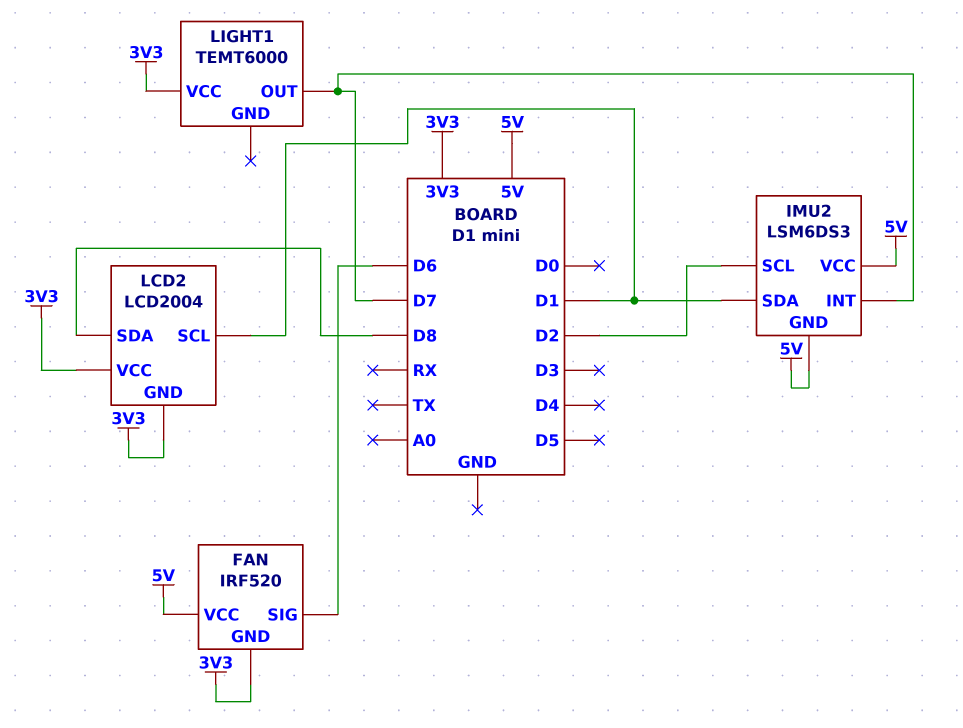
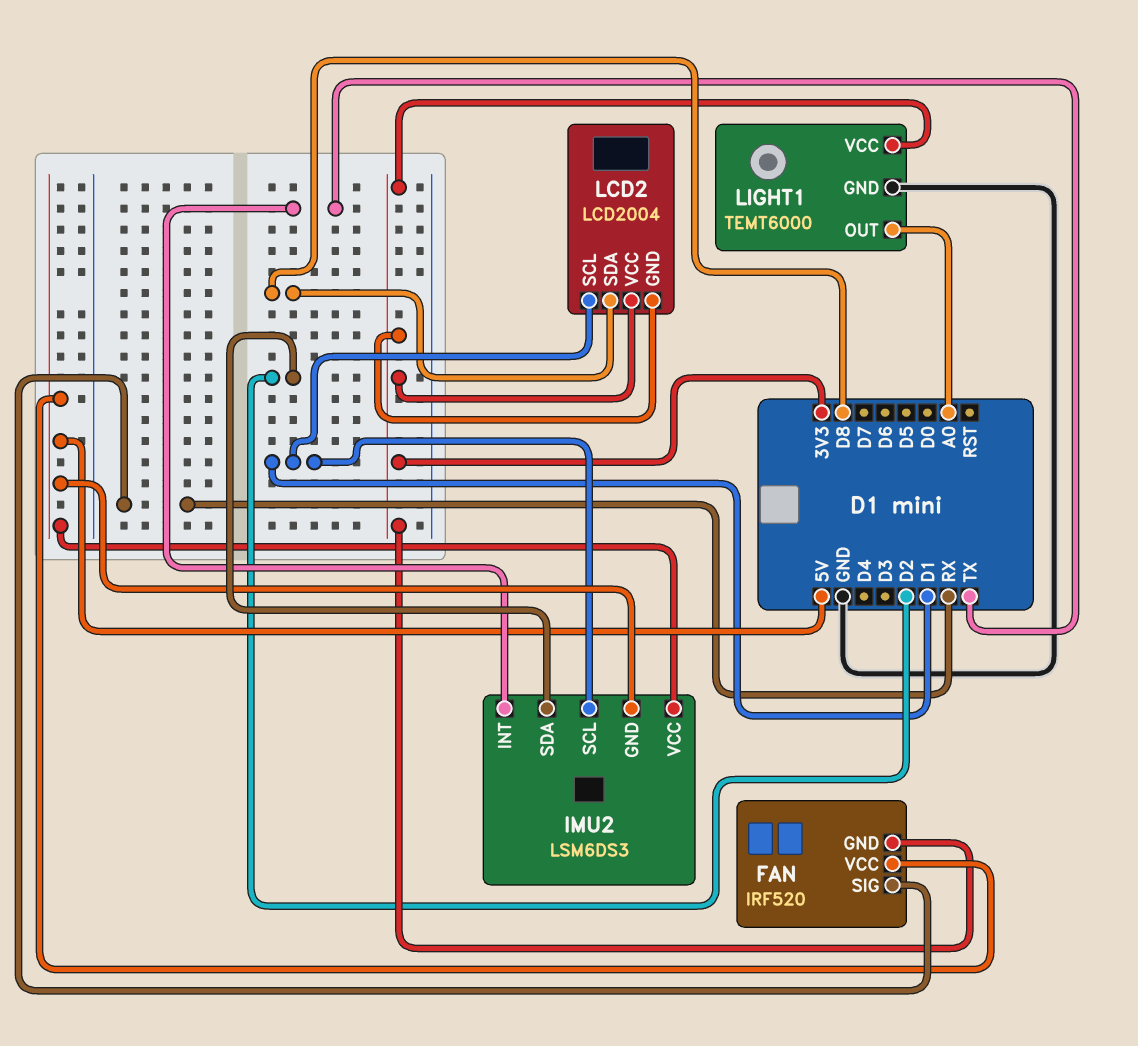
FAN pin SIG: D6 -> RX
IMU2 pin INT: D7 -> TX
IMU2 pin SCL: D2 -> D1
IMU2 pin SDA: D1 -> D2
LIGHT1 pin GND: none -> GND
LIGHT1 pin OUT: D7 -> A0

